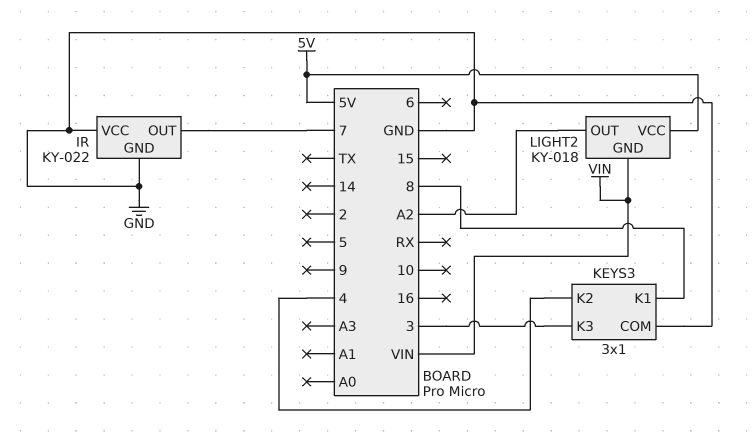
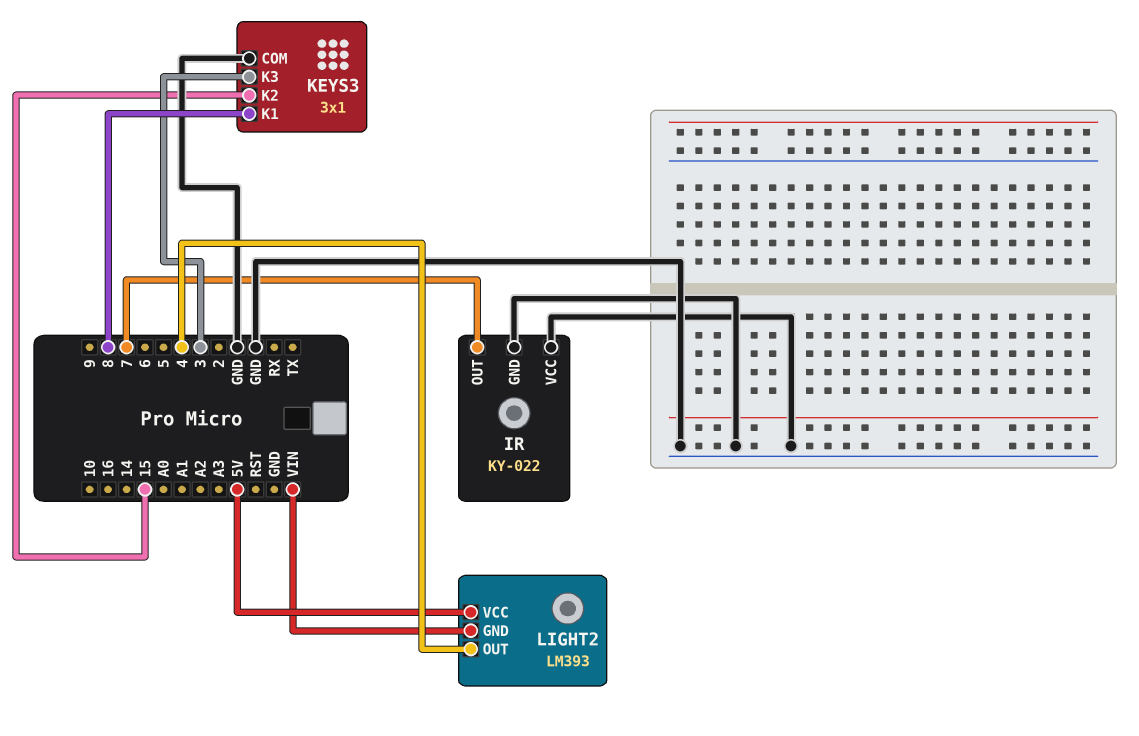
KEYS3 pin K2: 4 -> 15
LIGHT2: KY-018 -> LM393
LIGHT2 pin OUT: A2 -> 4

